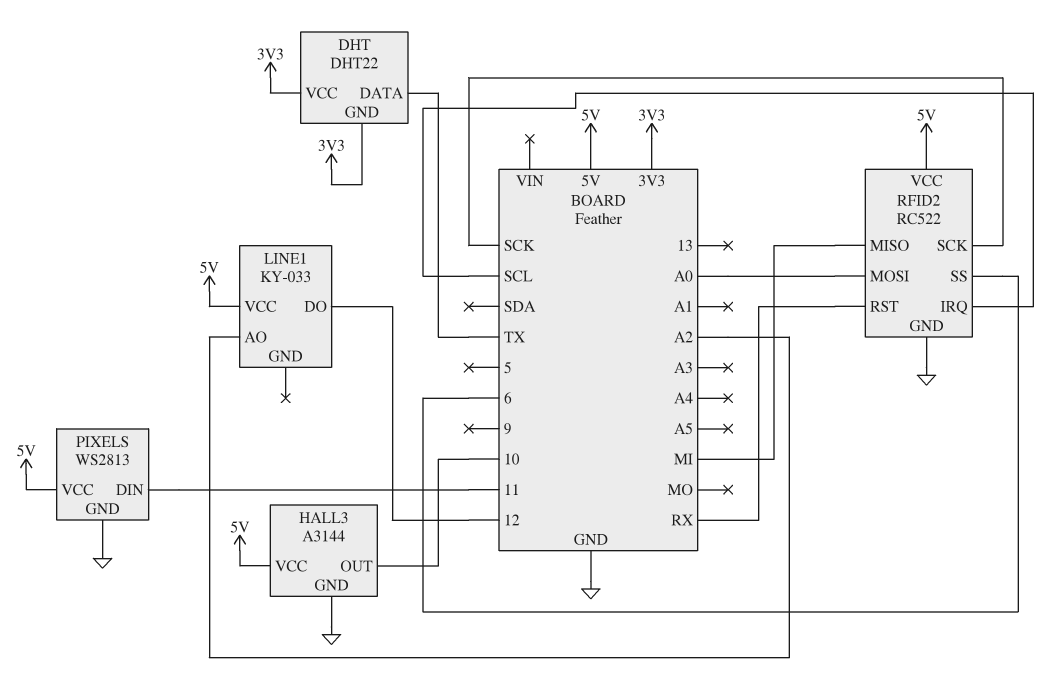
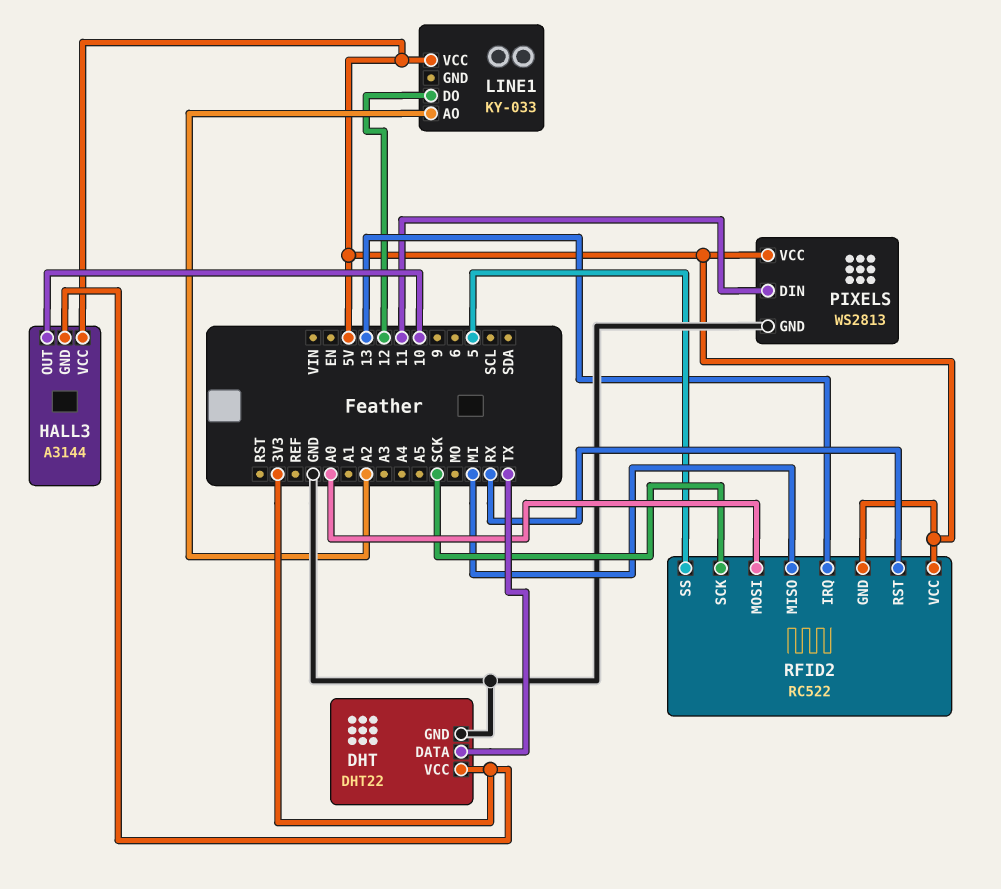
DHT pin GND: 3V3 -> GND
HALL3 pin GND: GND -> 3V3
RFID2 pin GND: GND -> 5V
RFID2 pin IRQ: SCL -> 13
RFID2 pin SS: 6 -> 5

